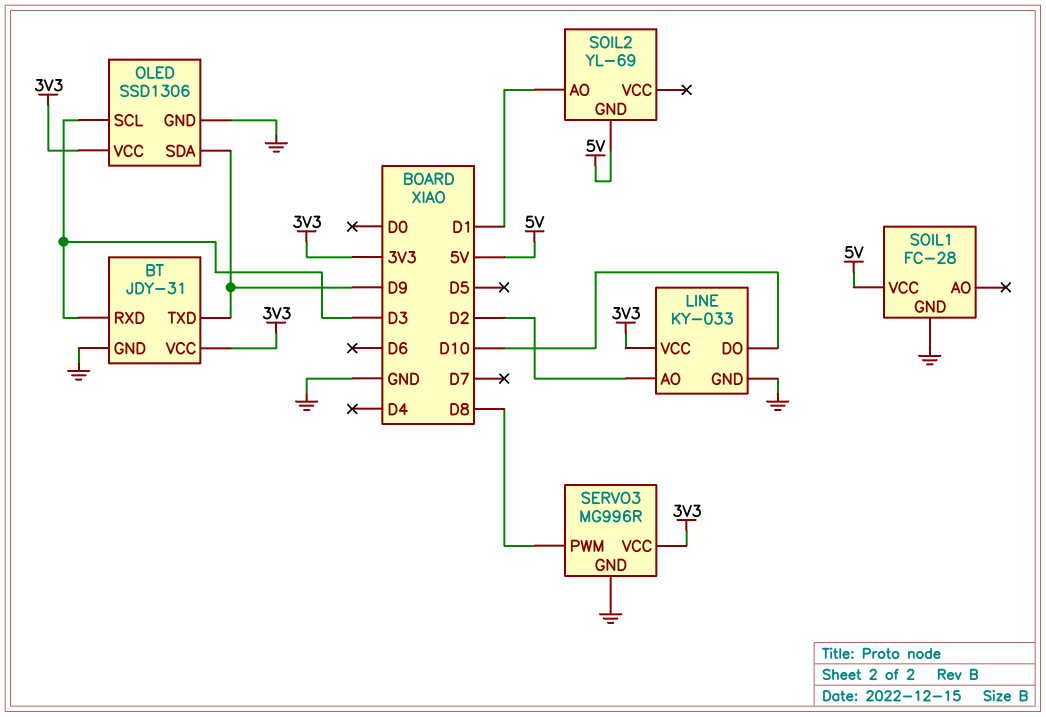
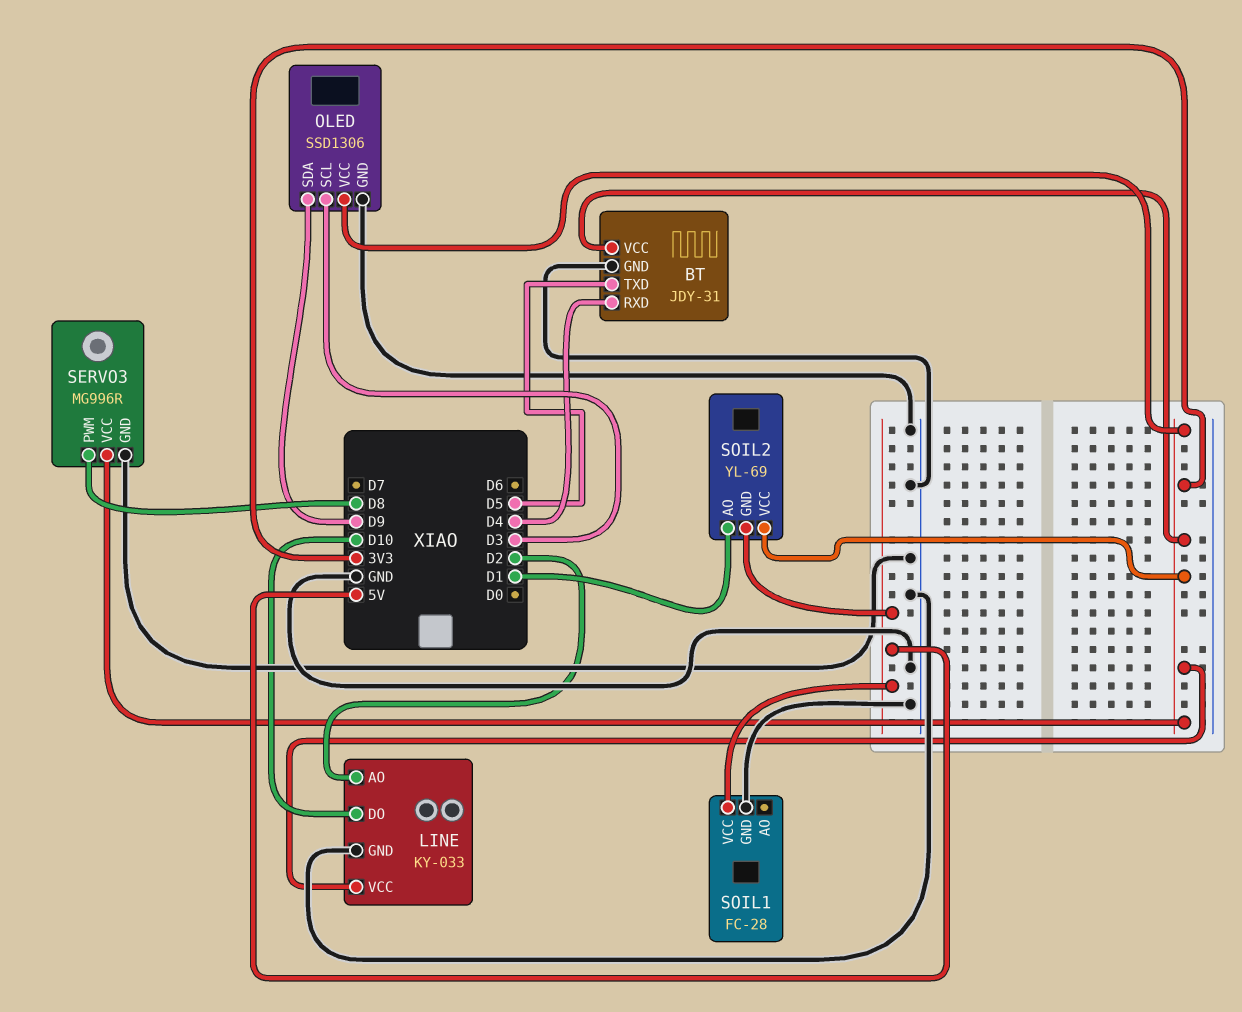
BT pin RXD: D3 -> D4
BT pin TXD: D9 -> D5
SOIL2 pin VCC: none -> 3V3

